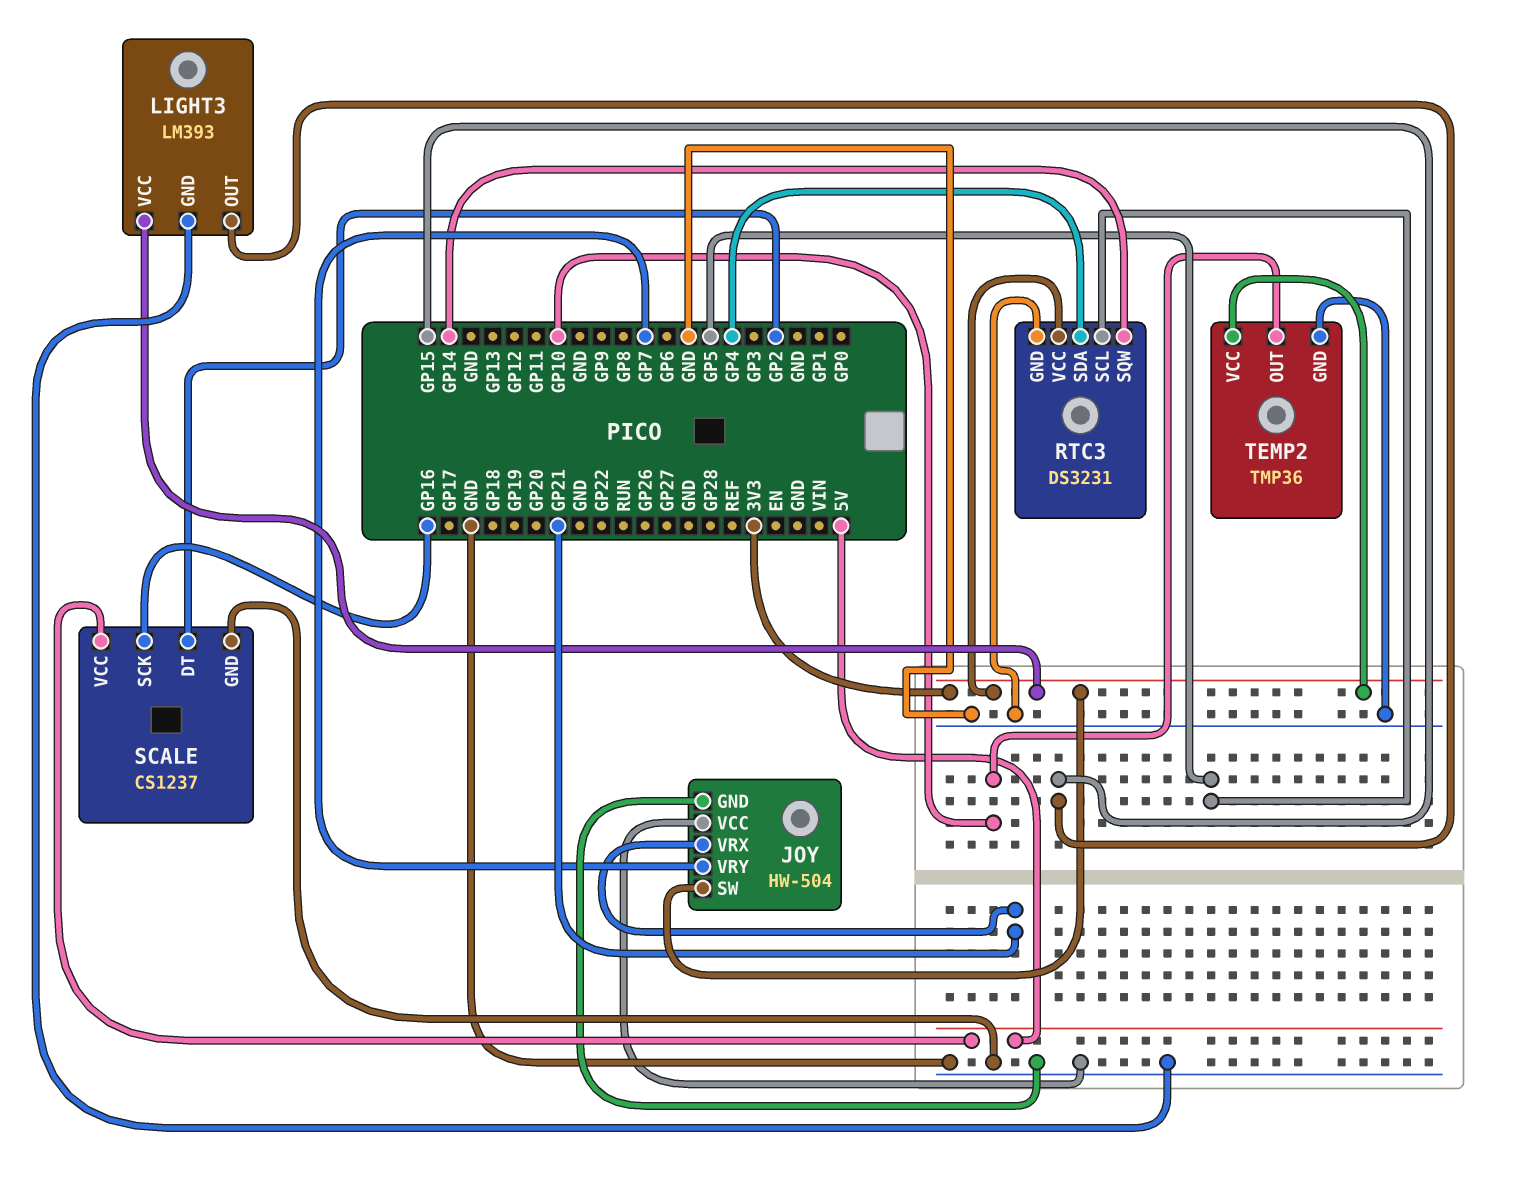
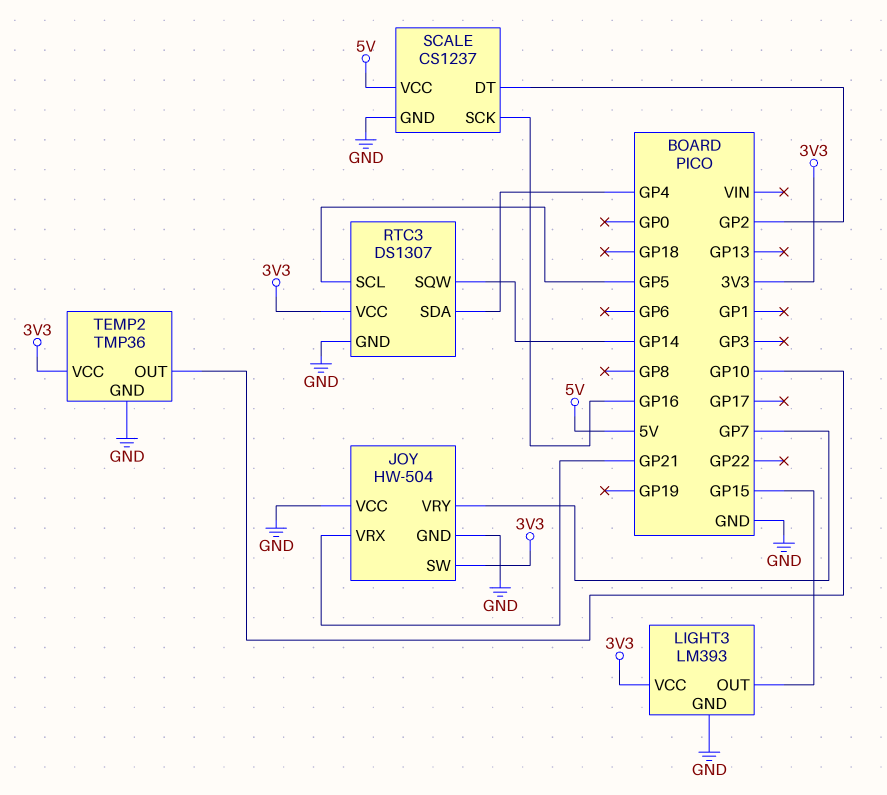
RTC3: DS3231 -> DS1307

